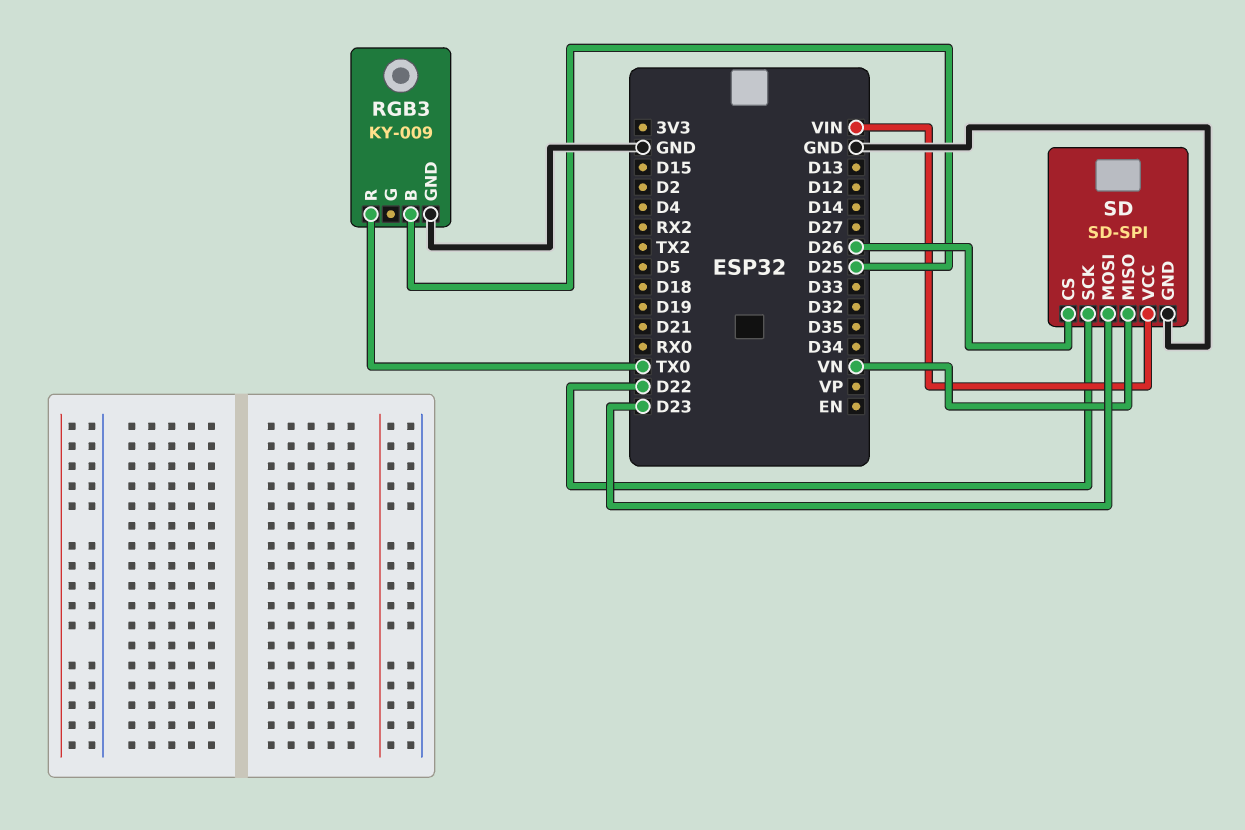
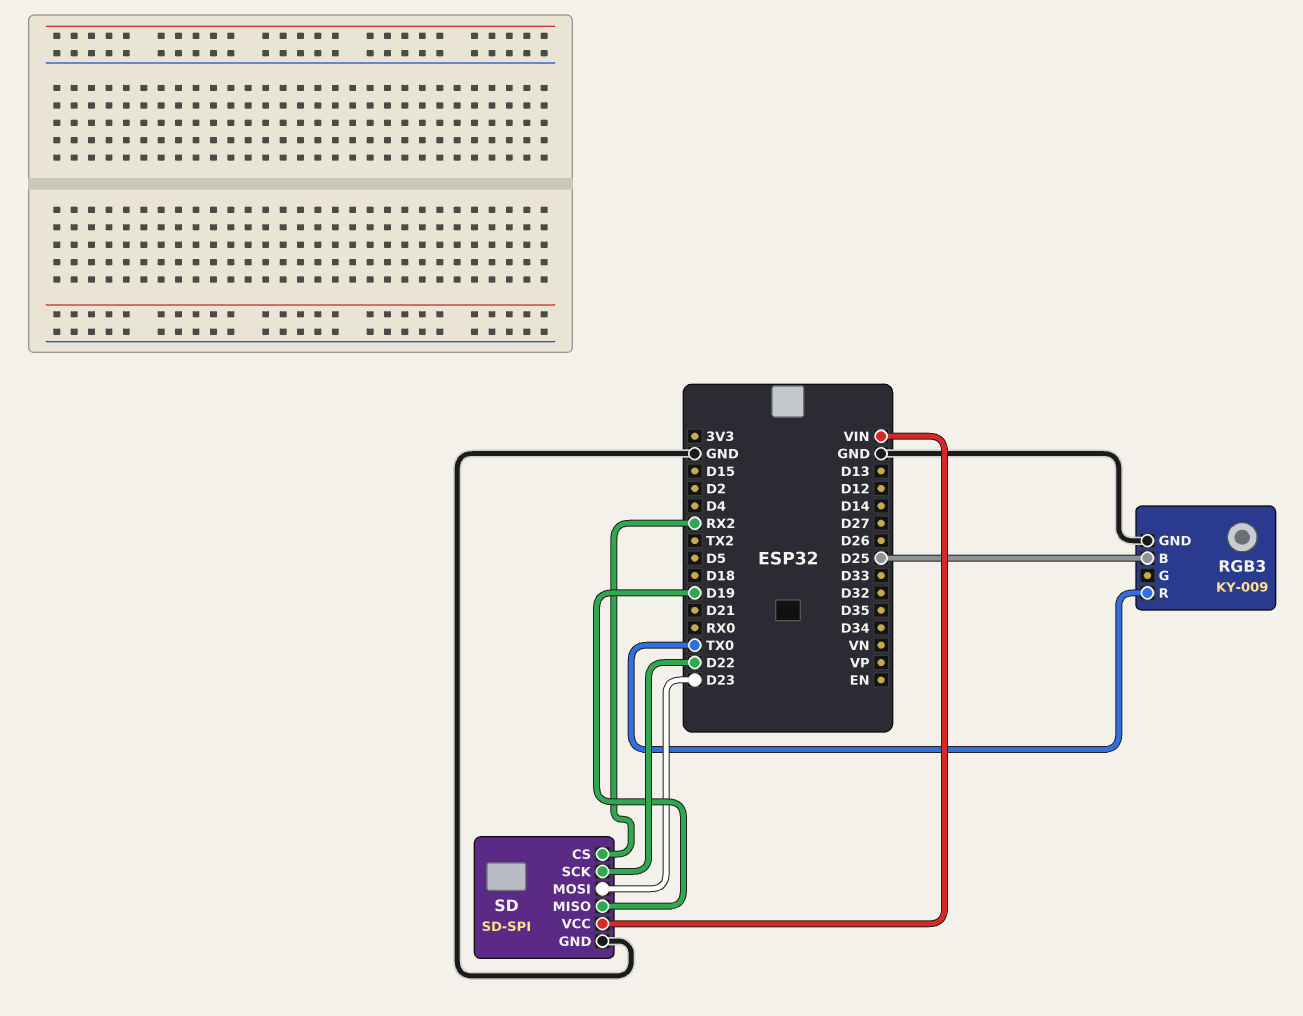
SD pin CS: D26 -> RX2
SD pin MISO: VN -> D19

